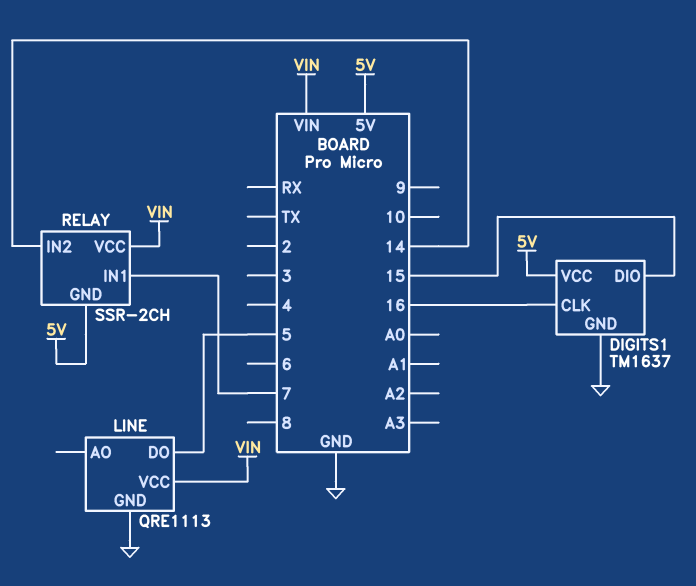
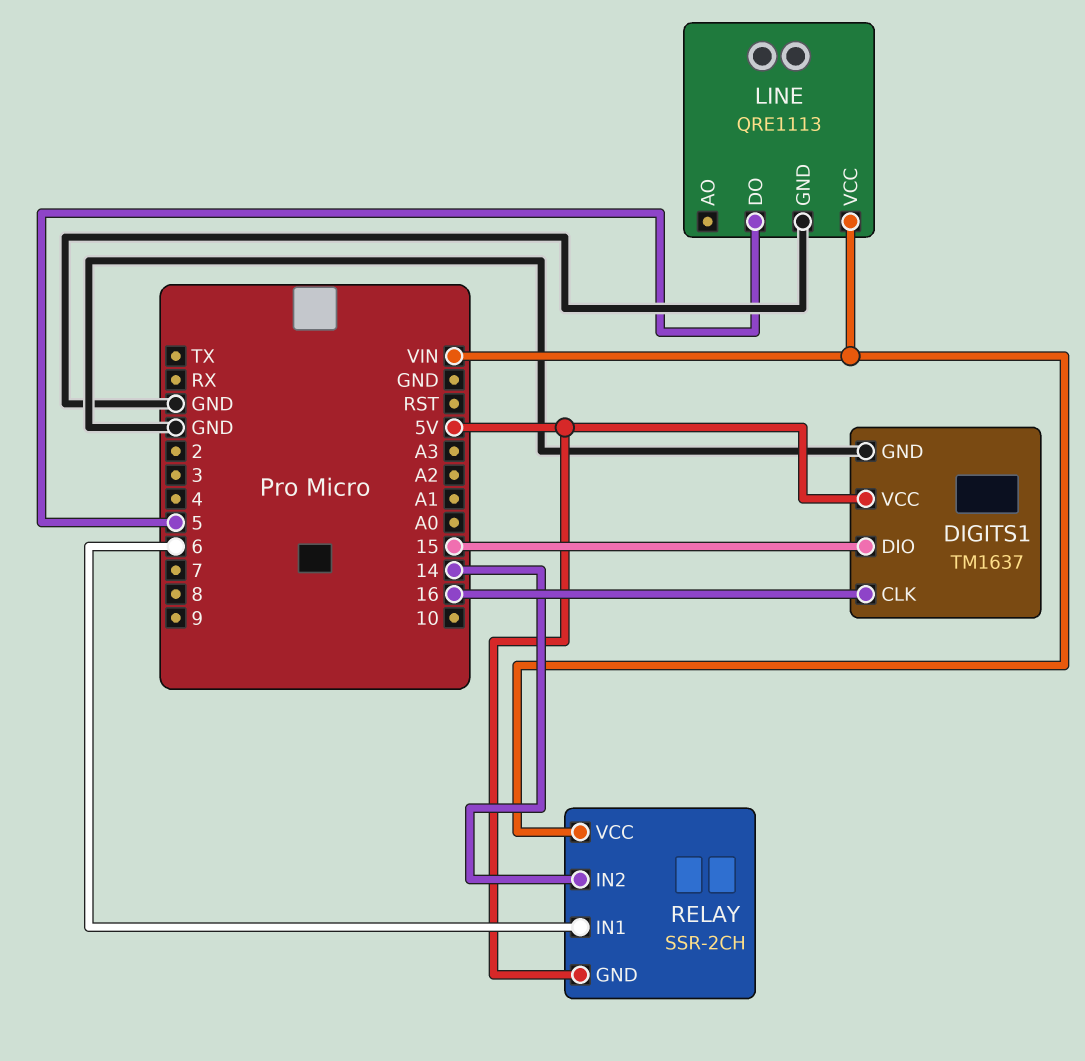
RELAY pin IN1: 7 -> 6

